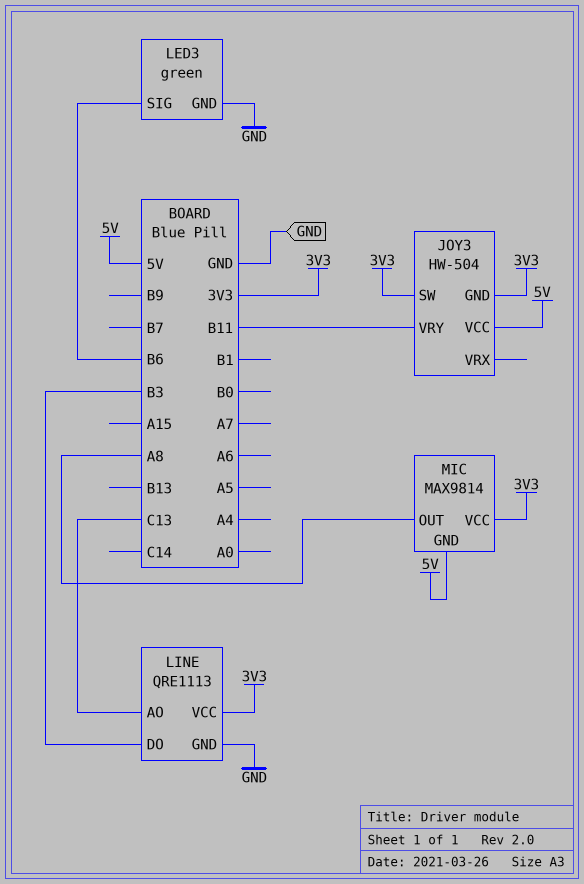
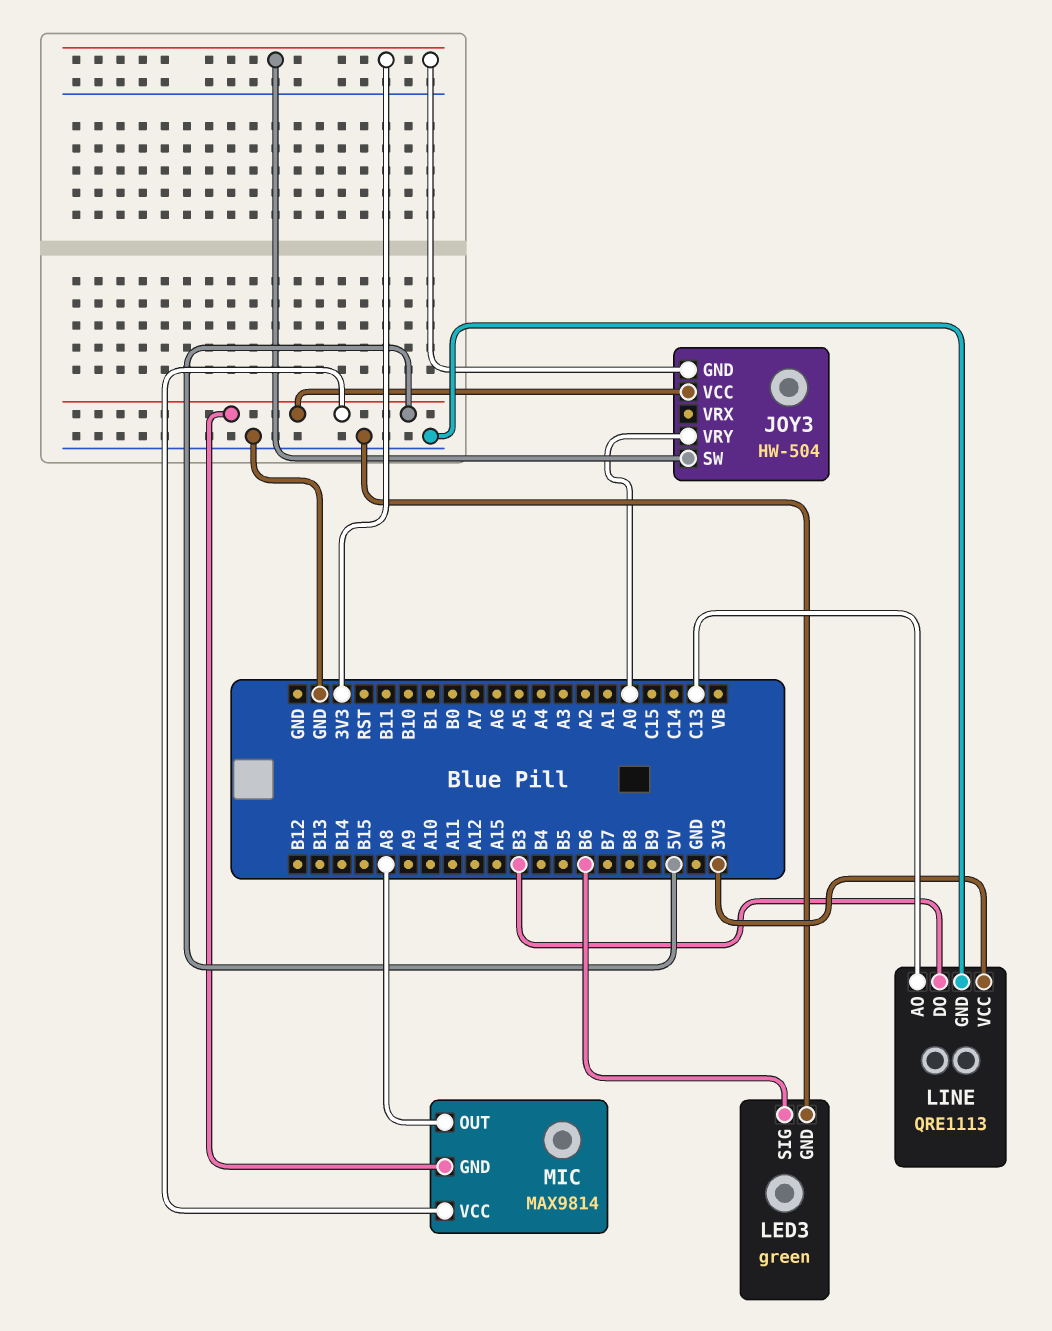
JOY3 pin VRY: B11 -> A0
MIC pin VCC: 3V3 -> 5V

